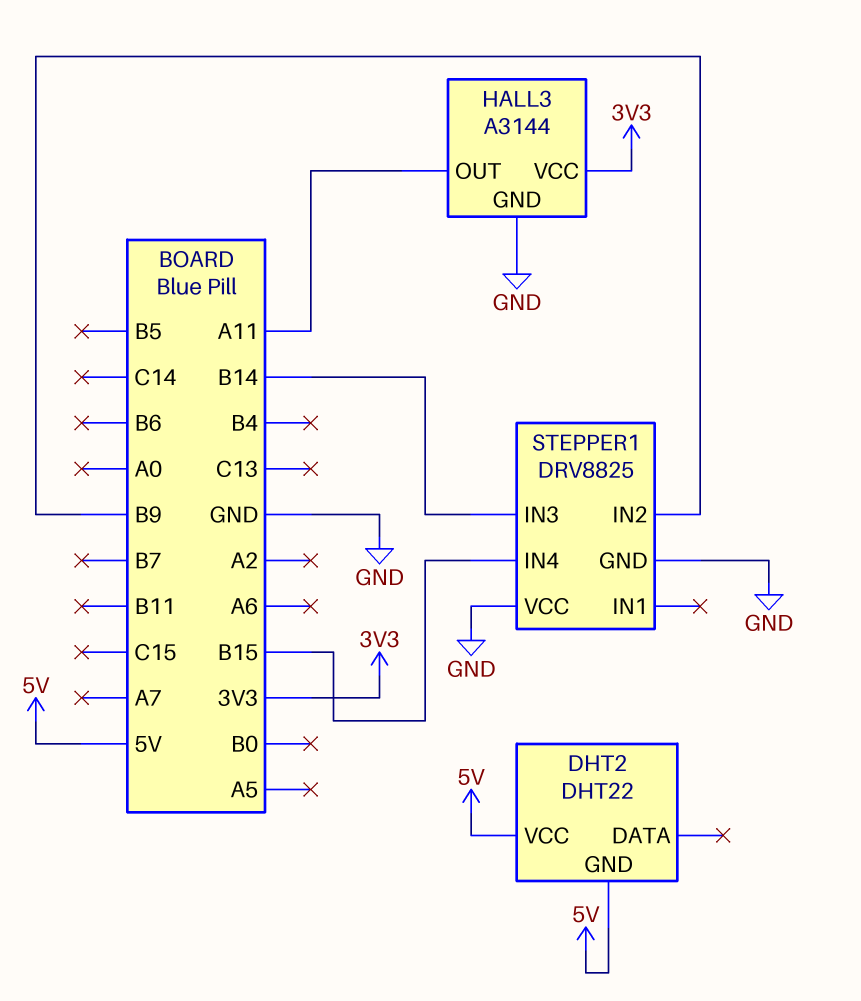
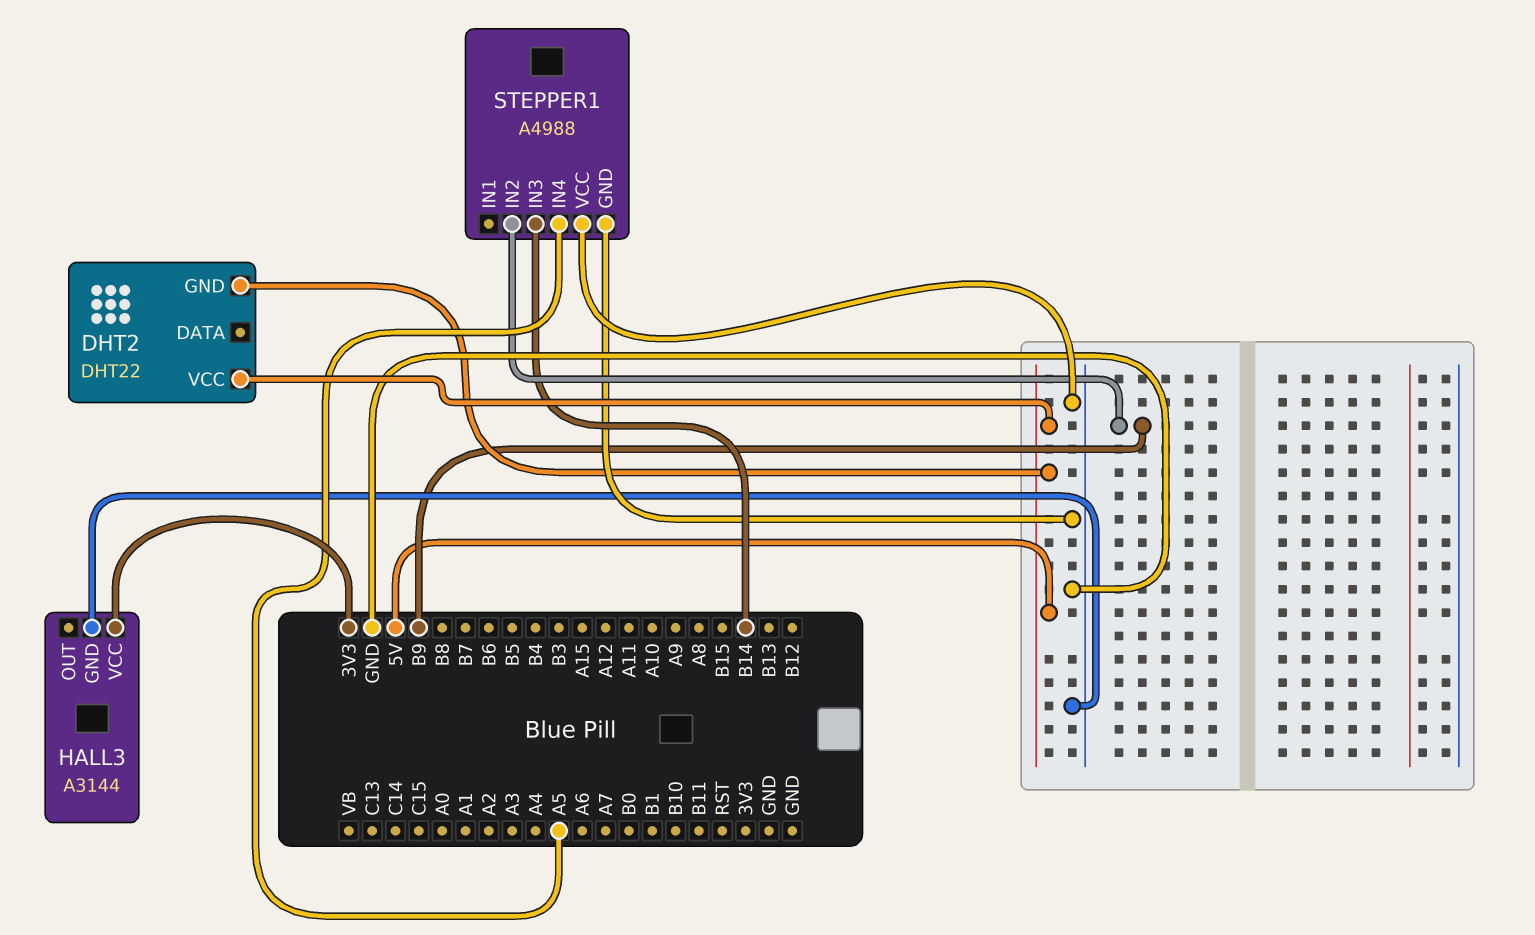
HALL3 pin OUT: A11 -> none
STEPPER1: DRV8825 -> A4988
STEPPER1 pin IN4: B15 -> A5

